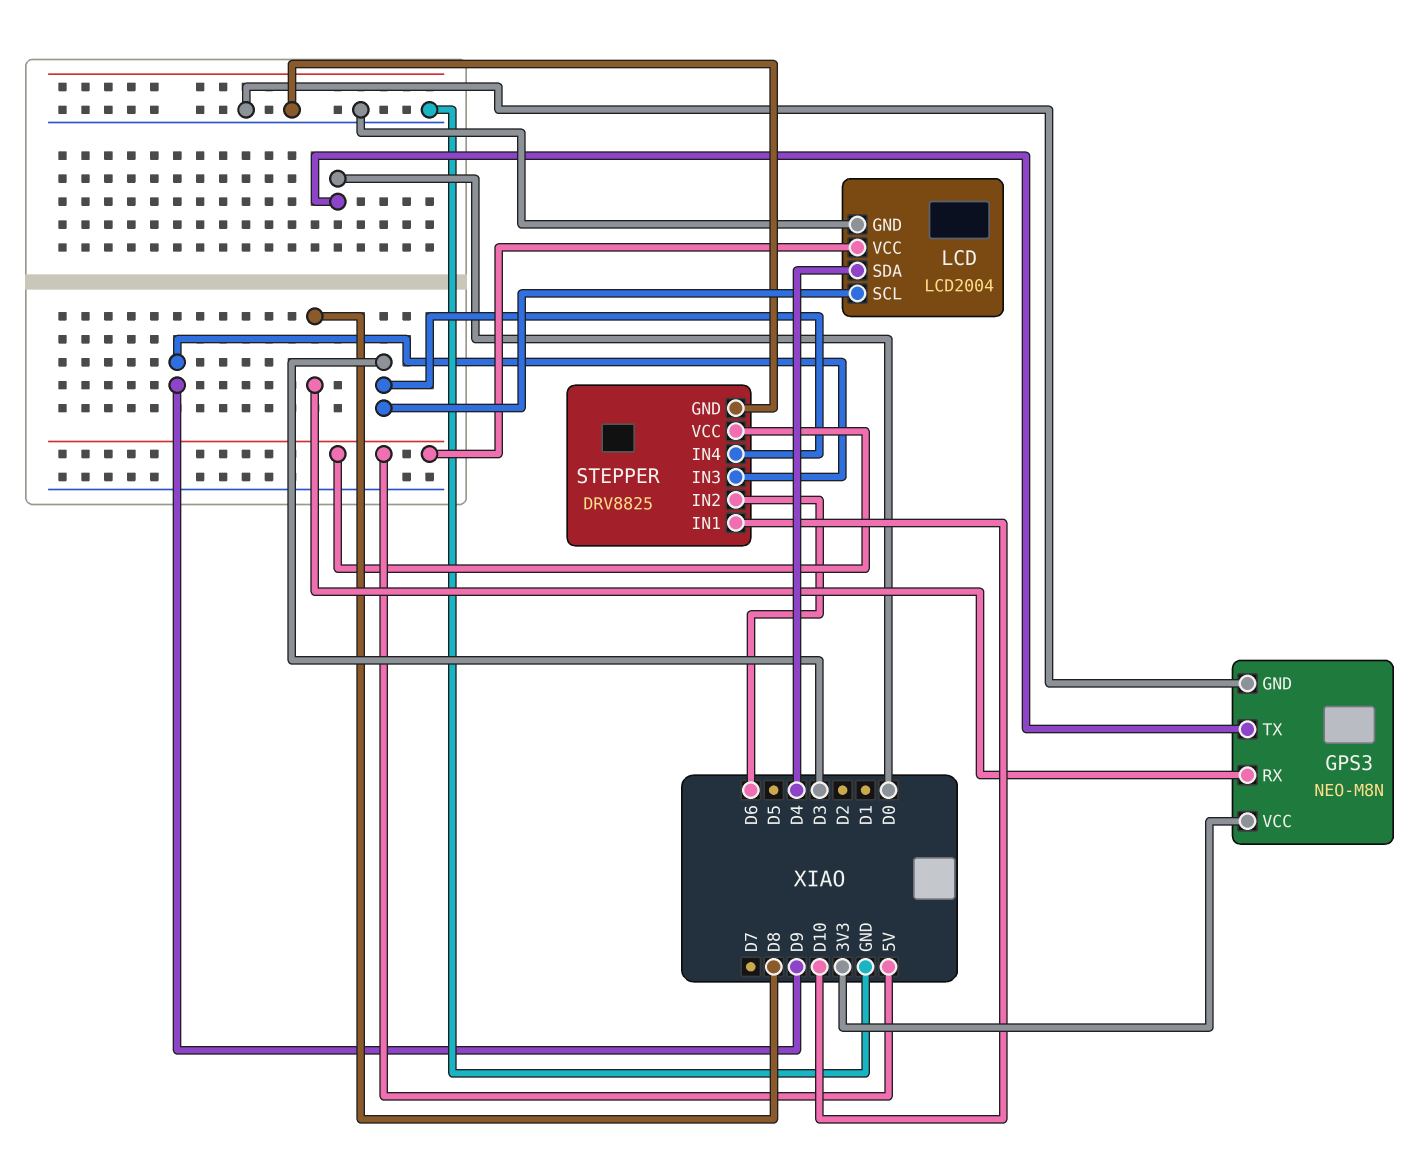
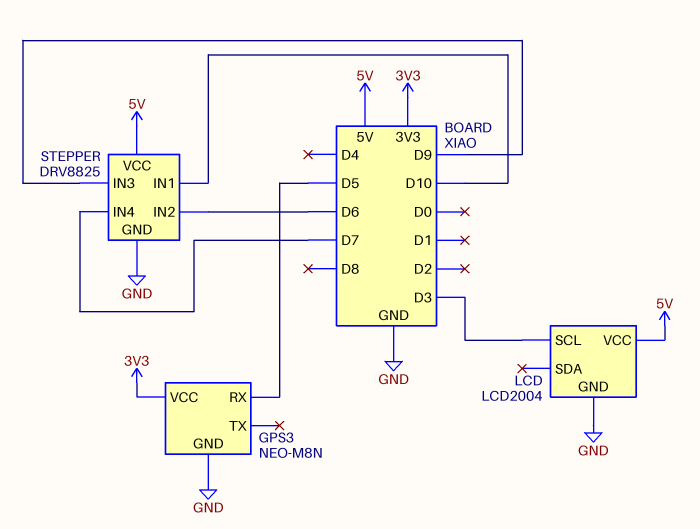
GPS3 pin RX: D8 -> D5
GPS3 pin TX: D0 -> none
LCD pin SDA: D4 -> none
STEPPER pin IN4: D3 -> D7

